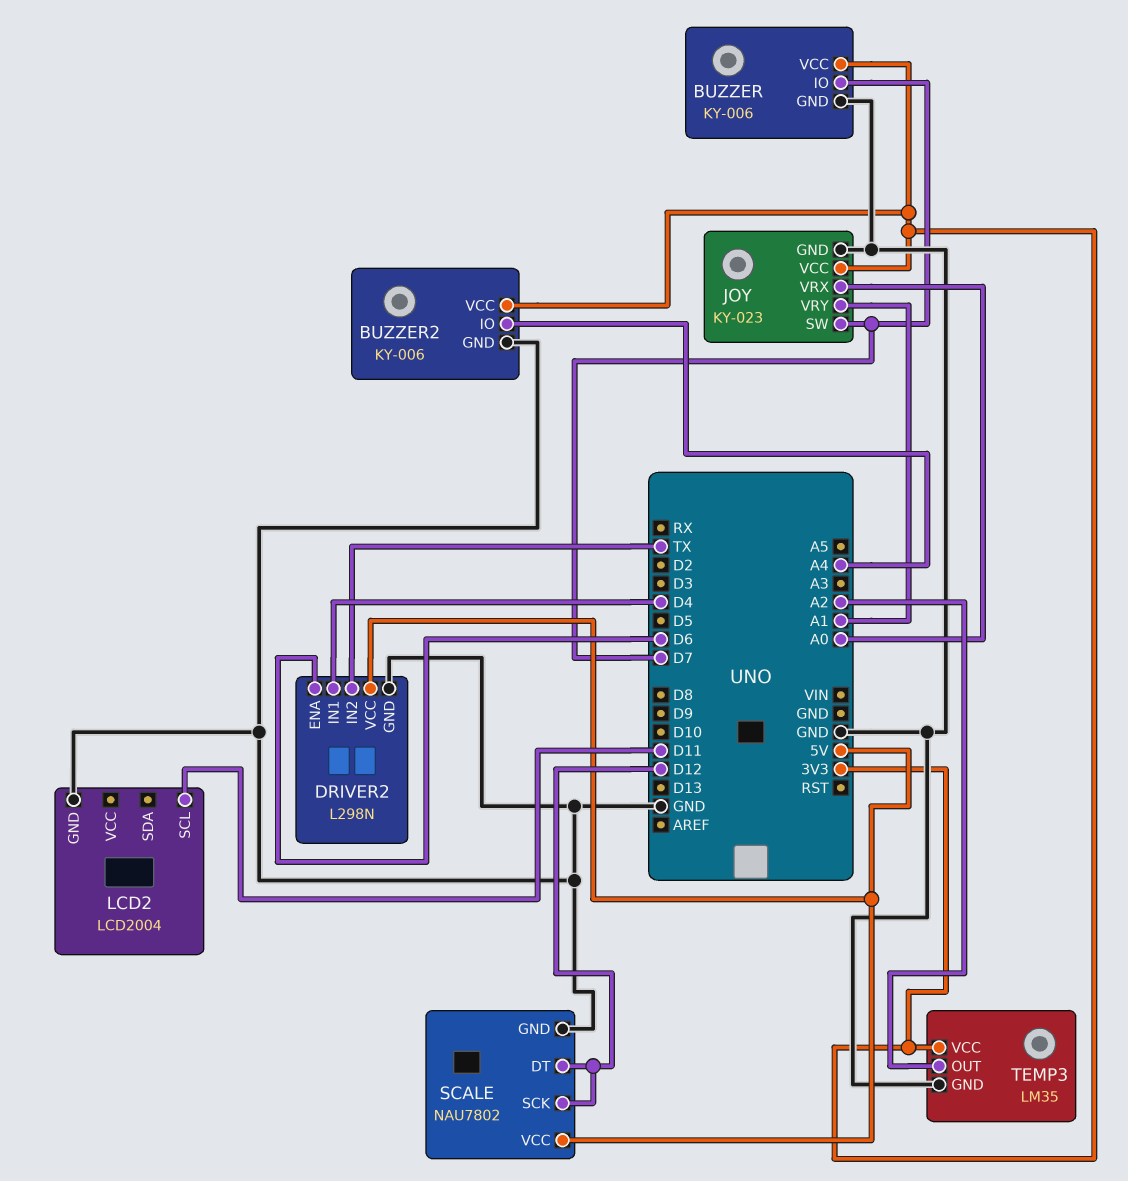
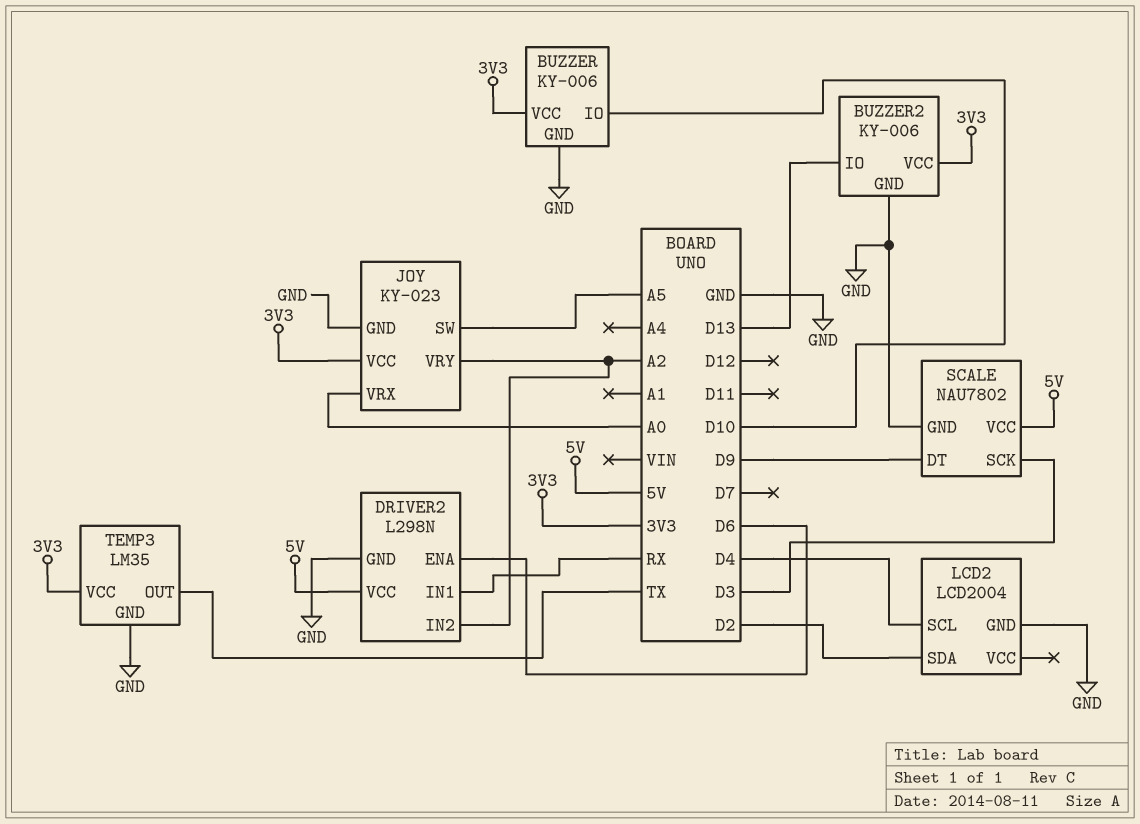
BUZZER pin IO: D7 -> D10
BUZZER2 pin IO: A4 -> D13
DRIVER2 pin IN1: D4 -> RX
DRIVER2 pin IN2: TX -> A2
JOY pin SW: D7 -> A5
JOY pin VRY: A1 -> A2
LCD2 pin SCL: D11 -> D4
LCD2 pin SDA: none -> D2
SCALE pin DT: D12 -> D9
SCALE pin SCK: D12 -> D3
TEMP3 pin OUT: A2 -> TX

